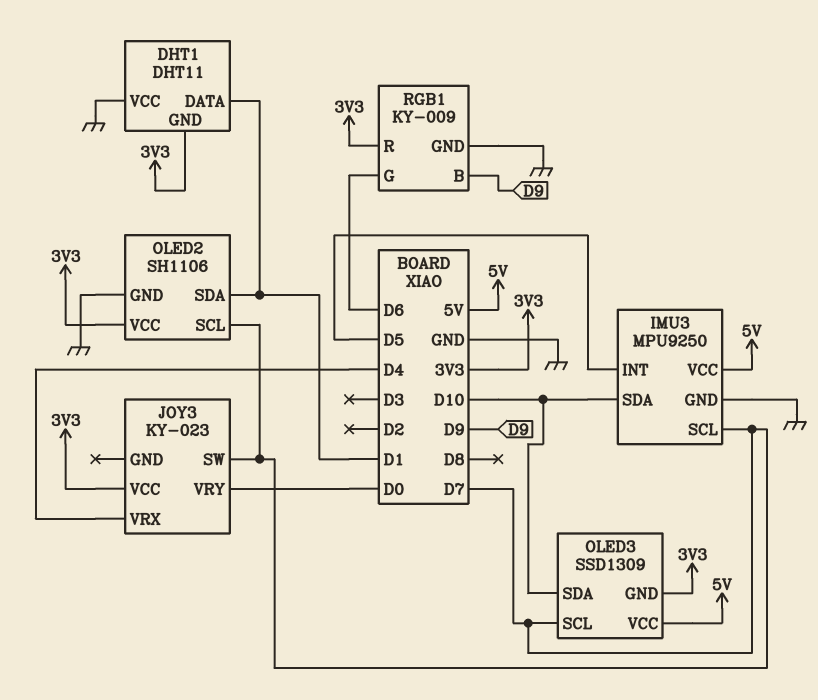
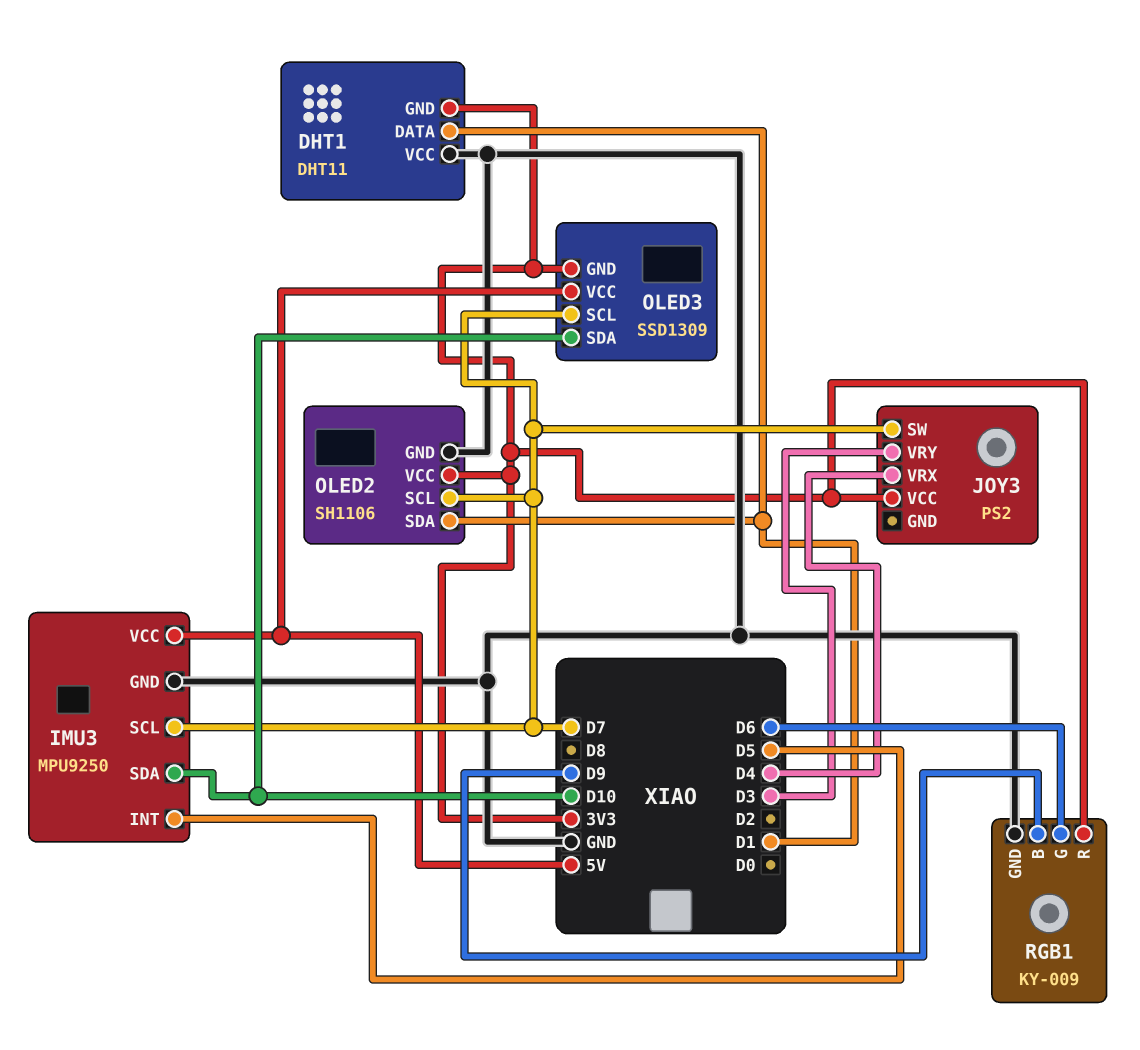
JOY3: KY-023 -> PS2
JOY3 pin VRY: D0 -> D3

